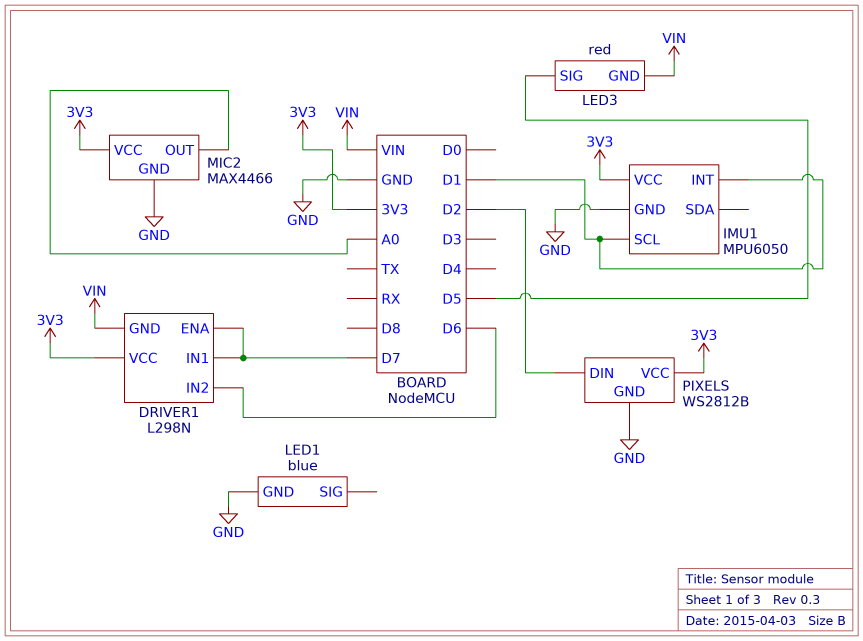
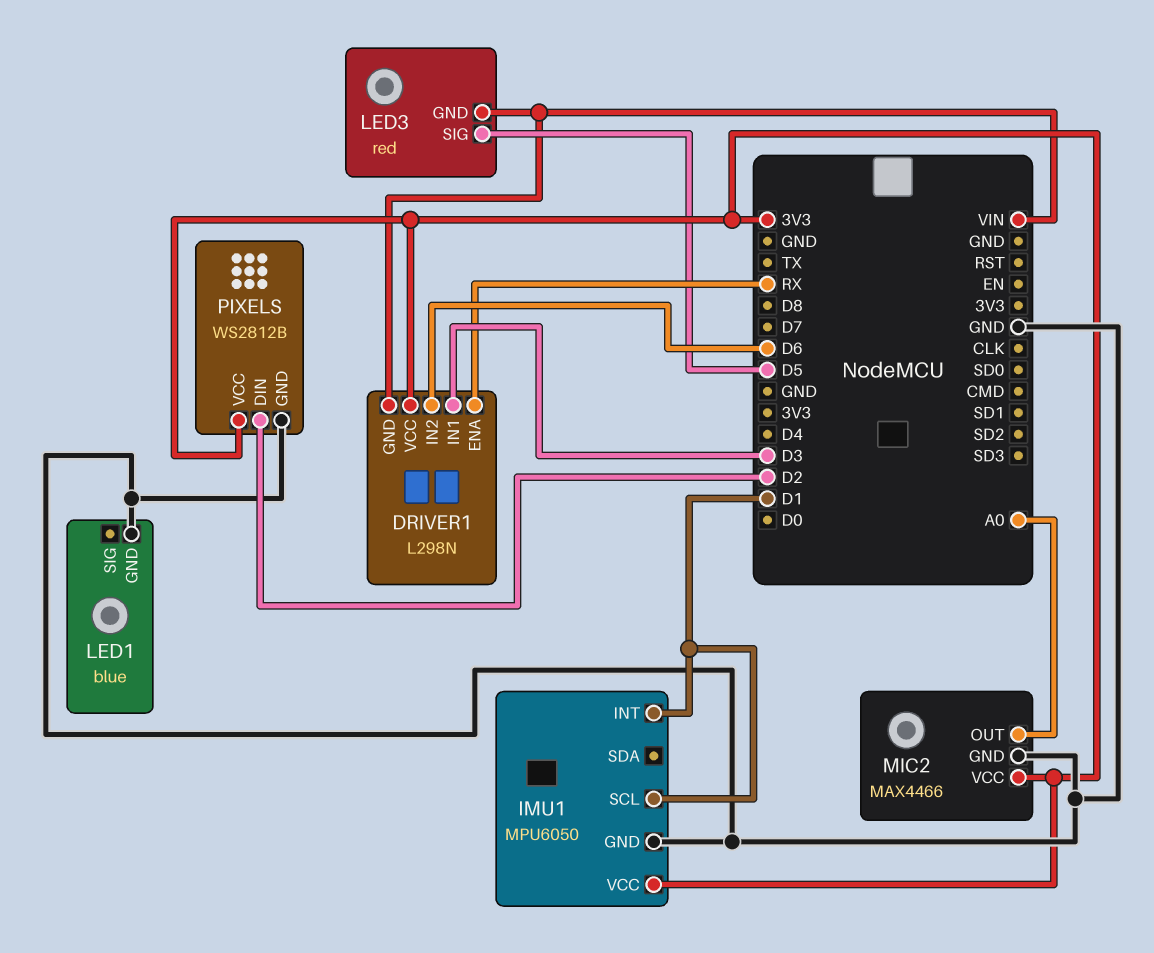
DRIVER1 pin ENA: D7 -> RX
DRIVER1 pin IN1: D7 -> D3

